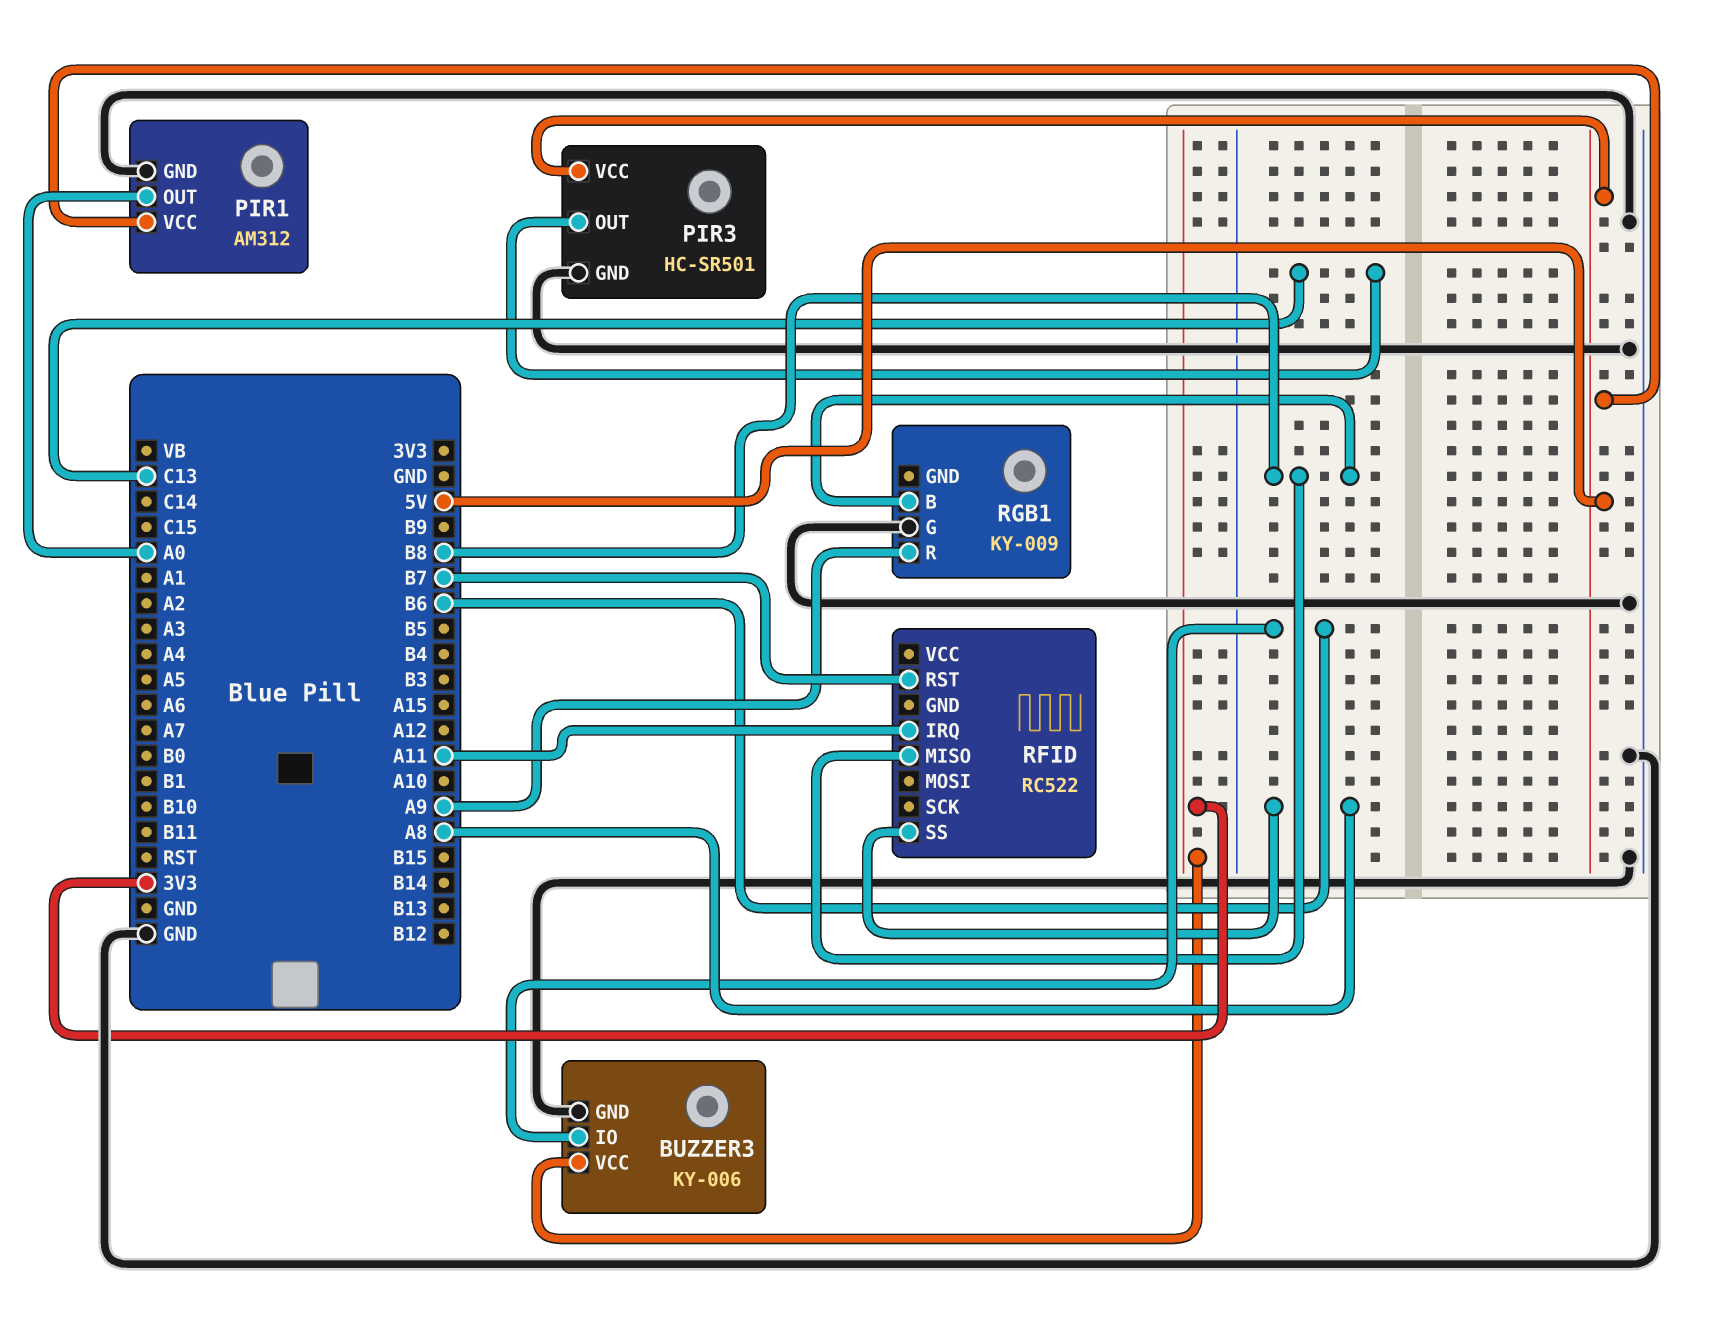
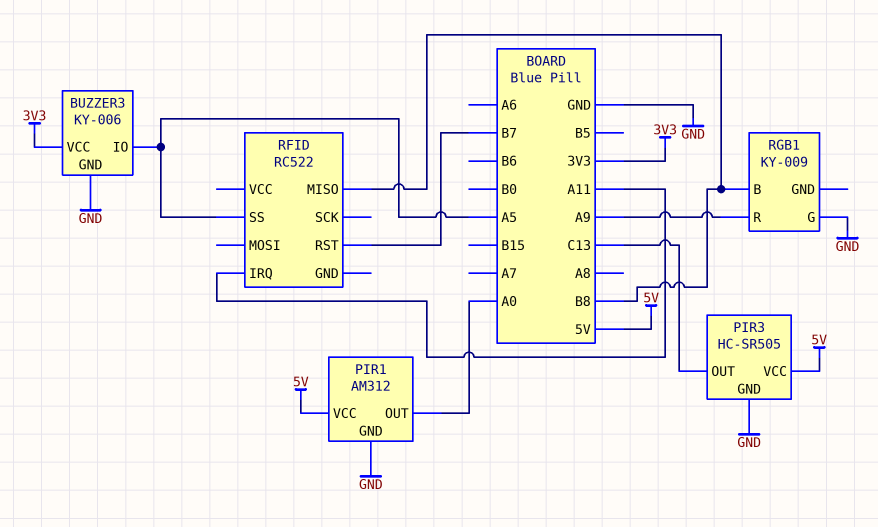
BUZZER3 pin IO: B6 -> A5
PIR3: HC-SR501 -> HC-SR505
RFID pin SS: A8 -> A5

